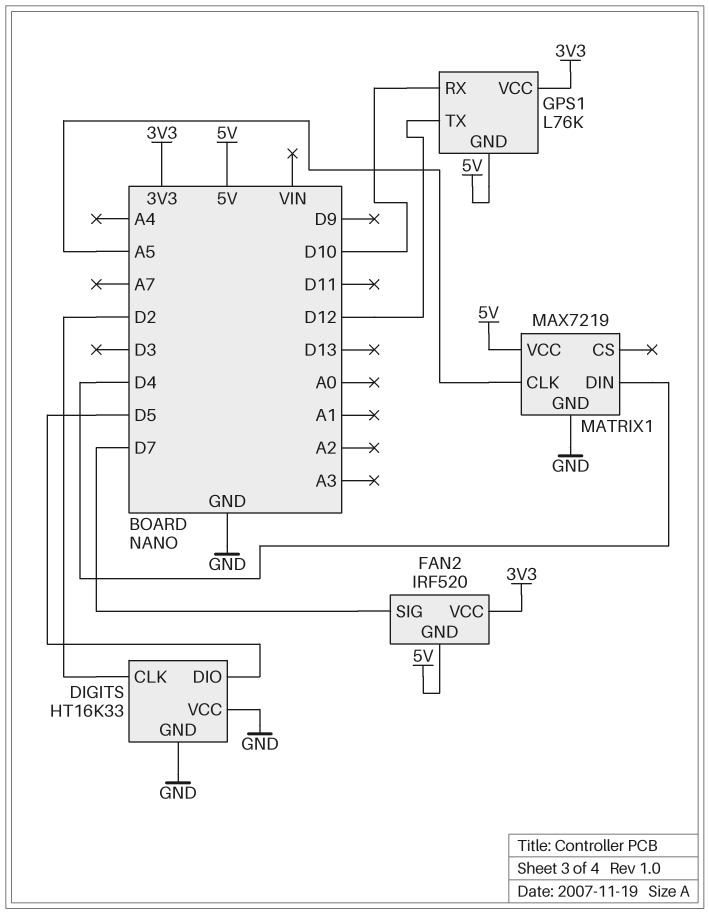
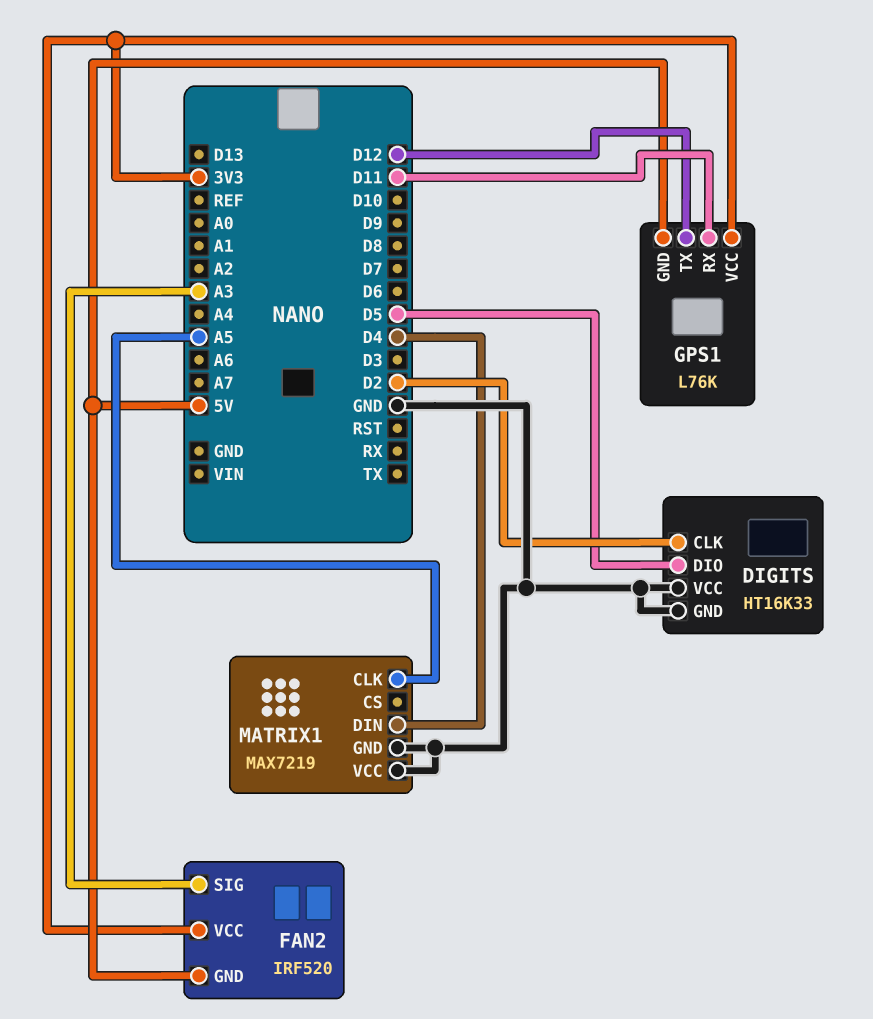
FAN2 pin SIG: D7 -> A3
GPS1 pin RX: D10 -> D11
MATRIX1 pin VCC: 5V -> GND

